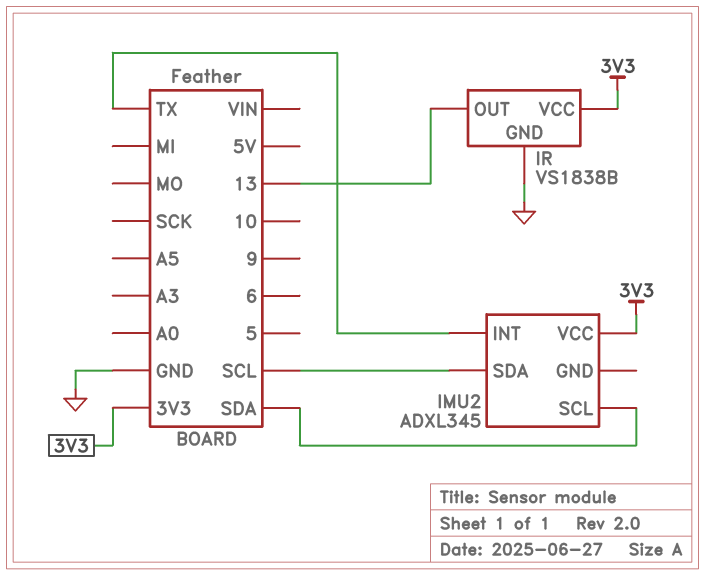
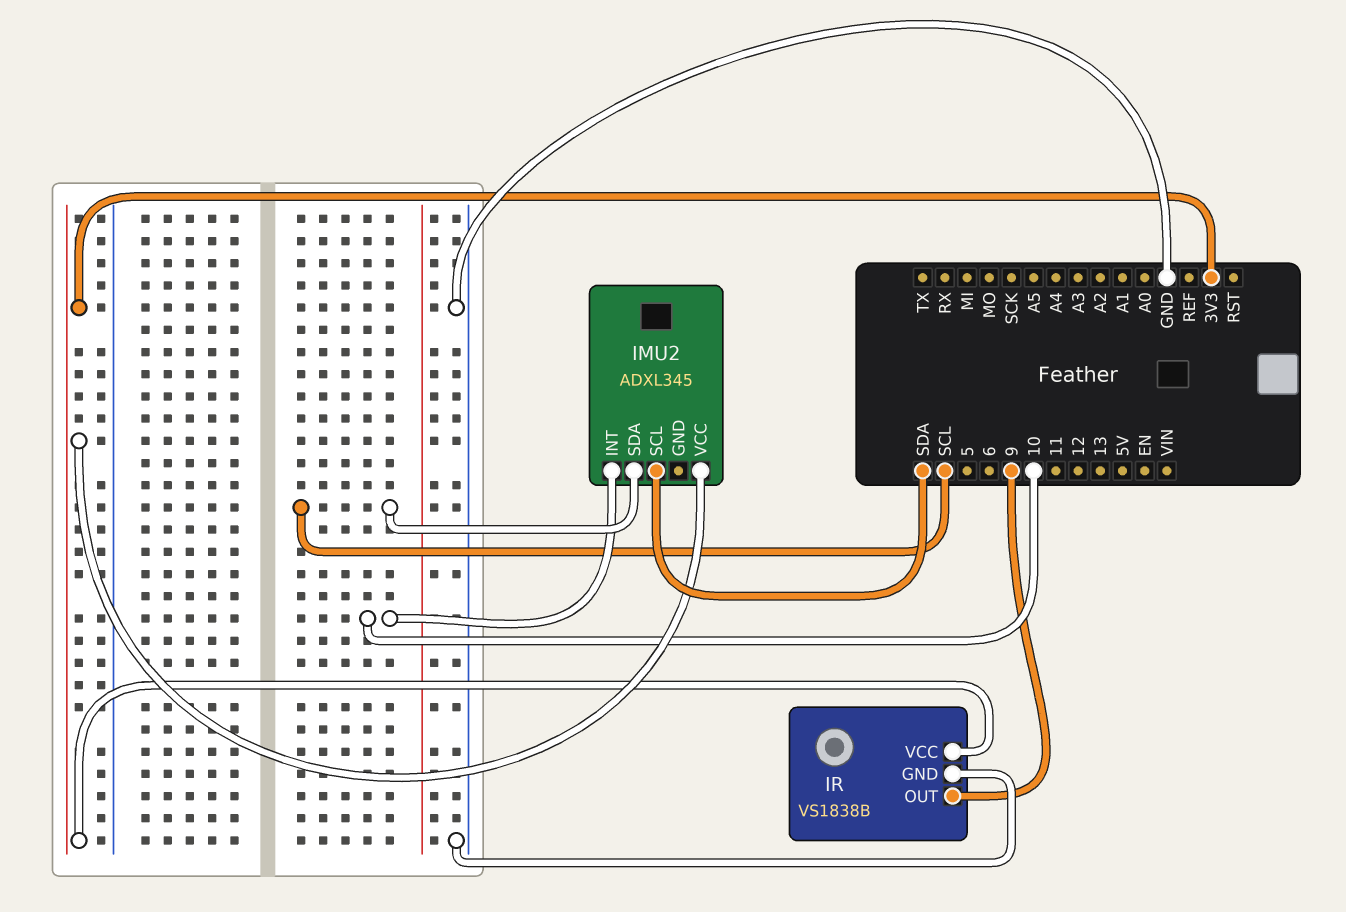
IMU2 pin INT: TX -> 10
IR pin OUT: 13 -> 9

